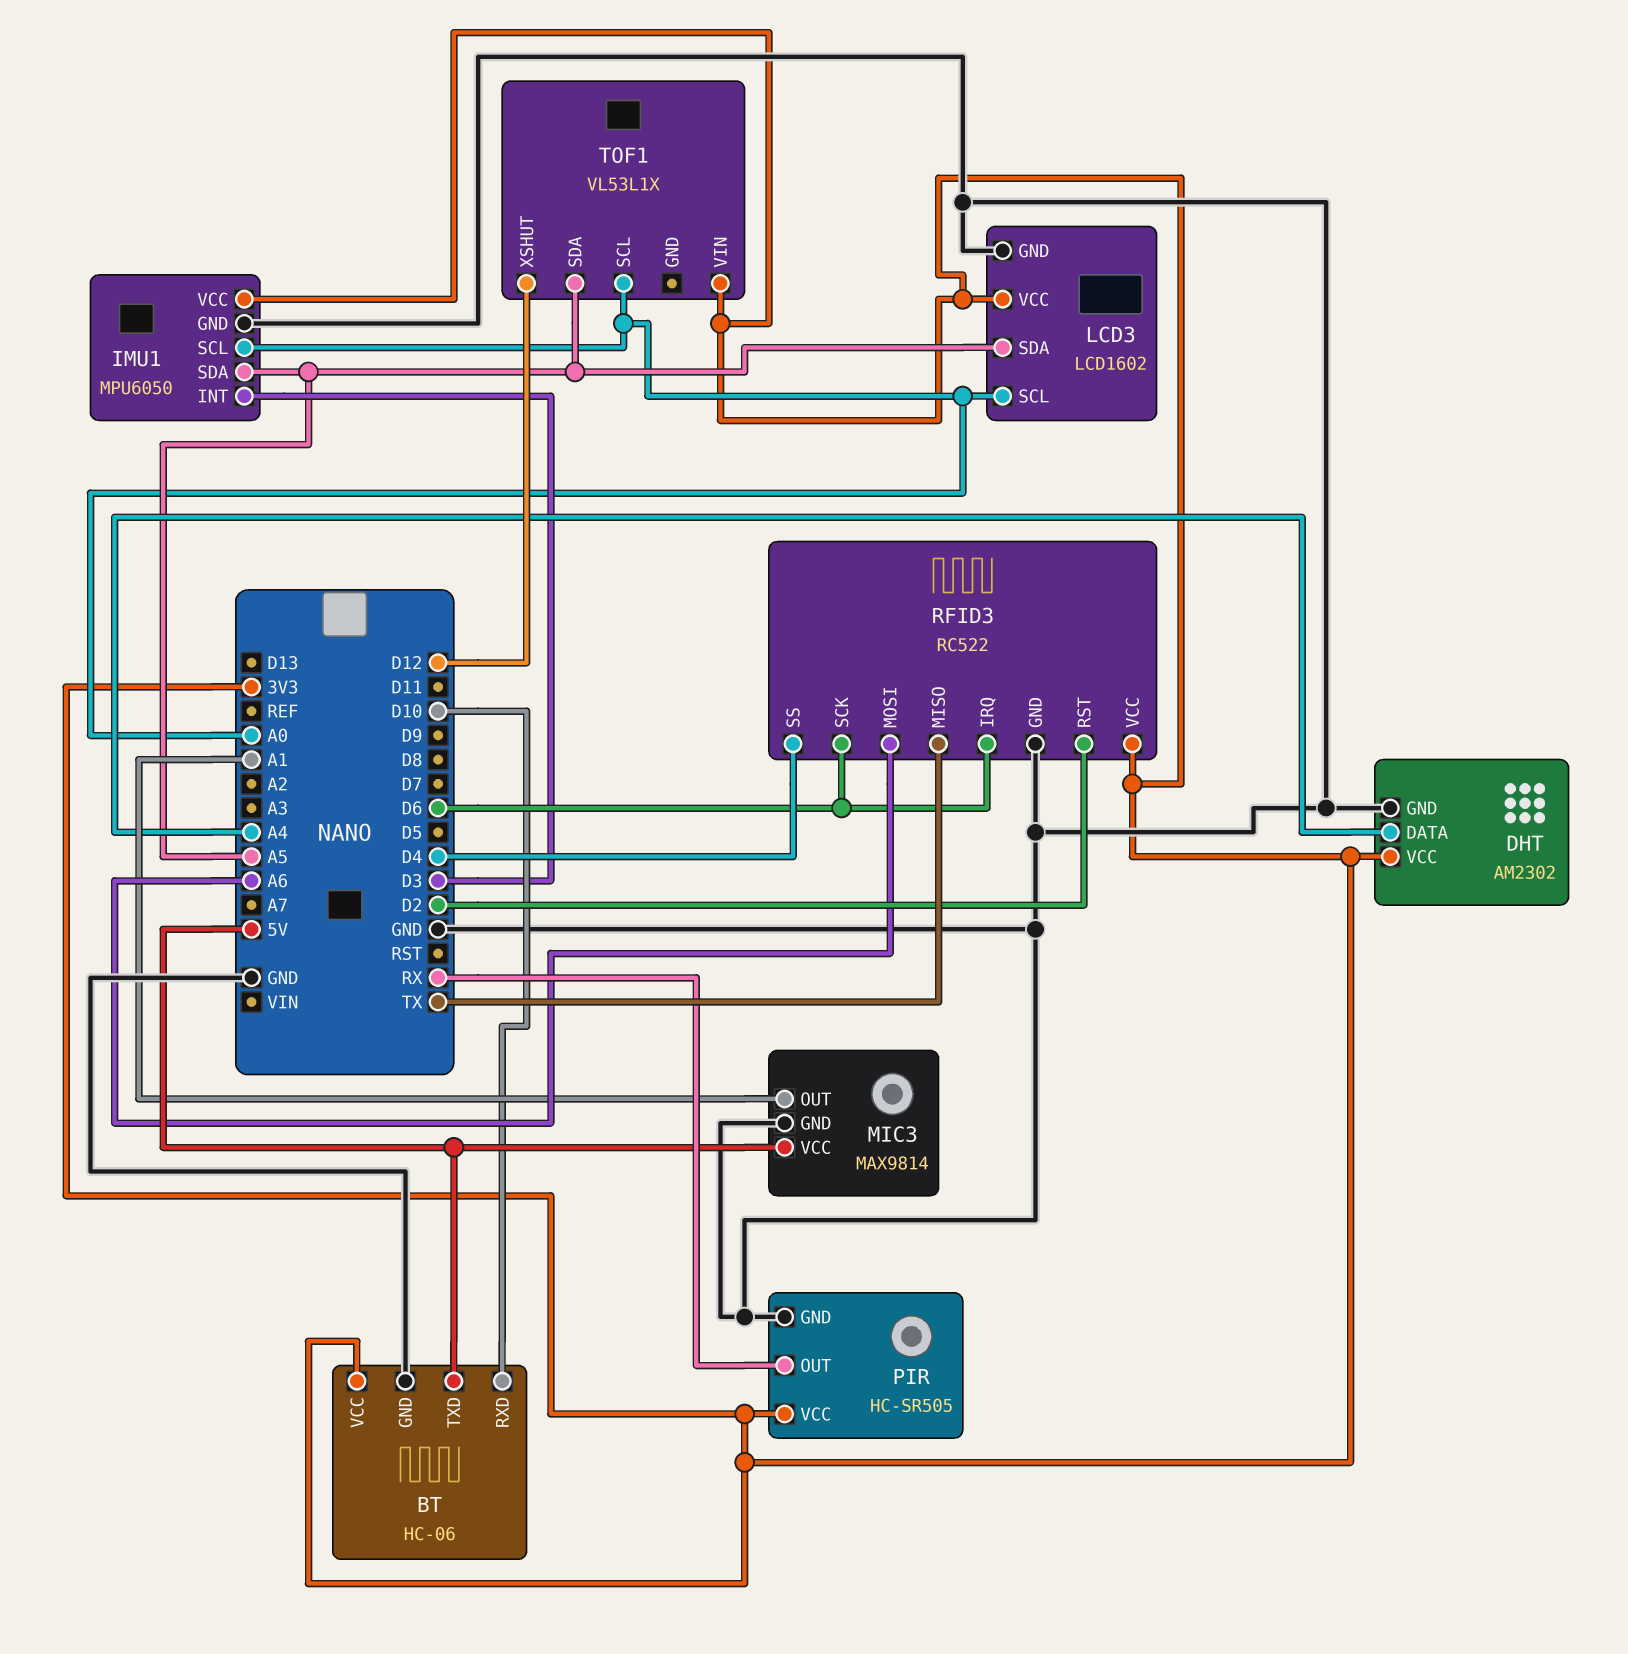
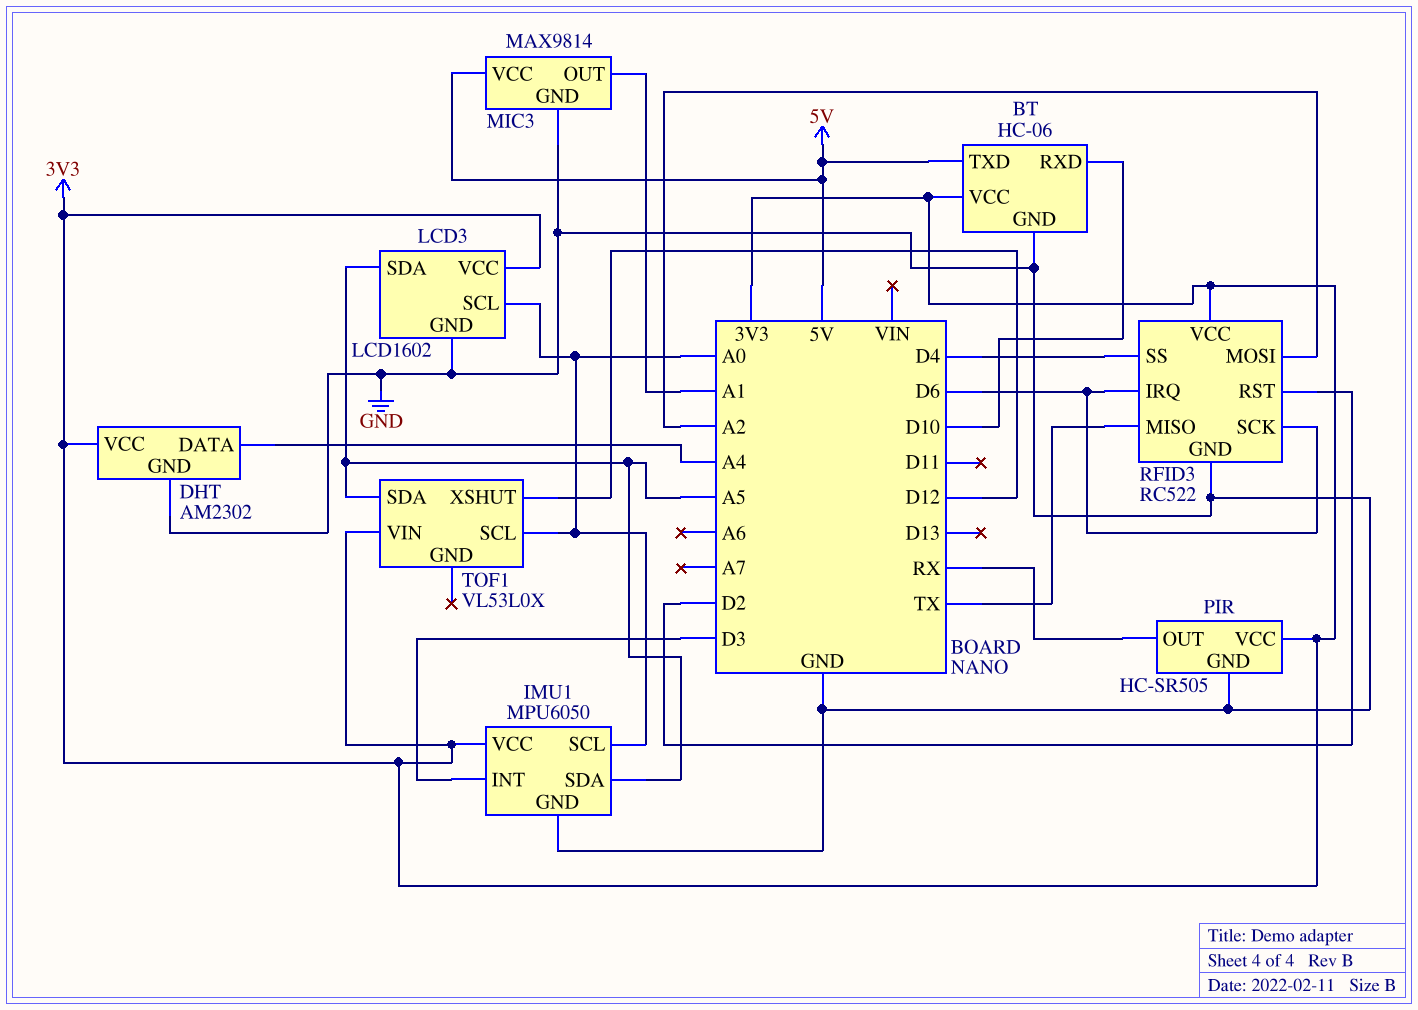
RFID3 pin MOSI: A6 -> A2
TOF1: VL53L1X -> VL53L0X

